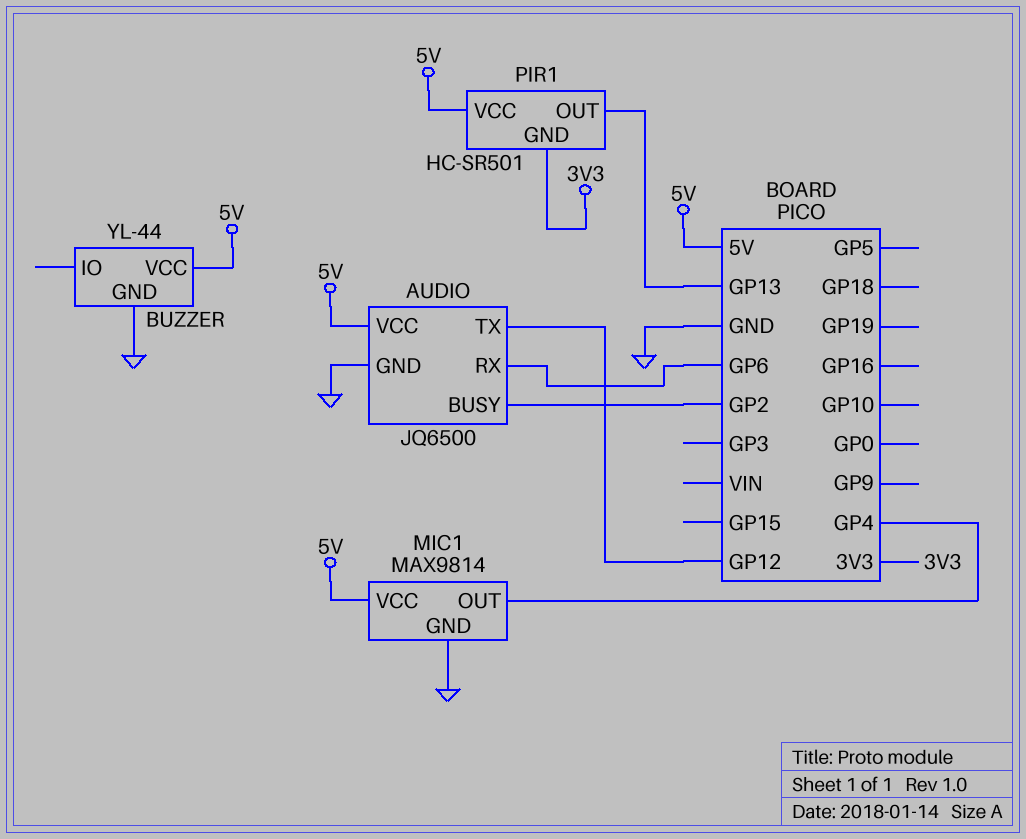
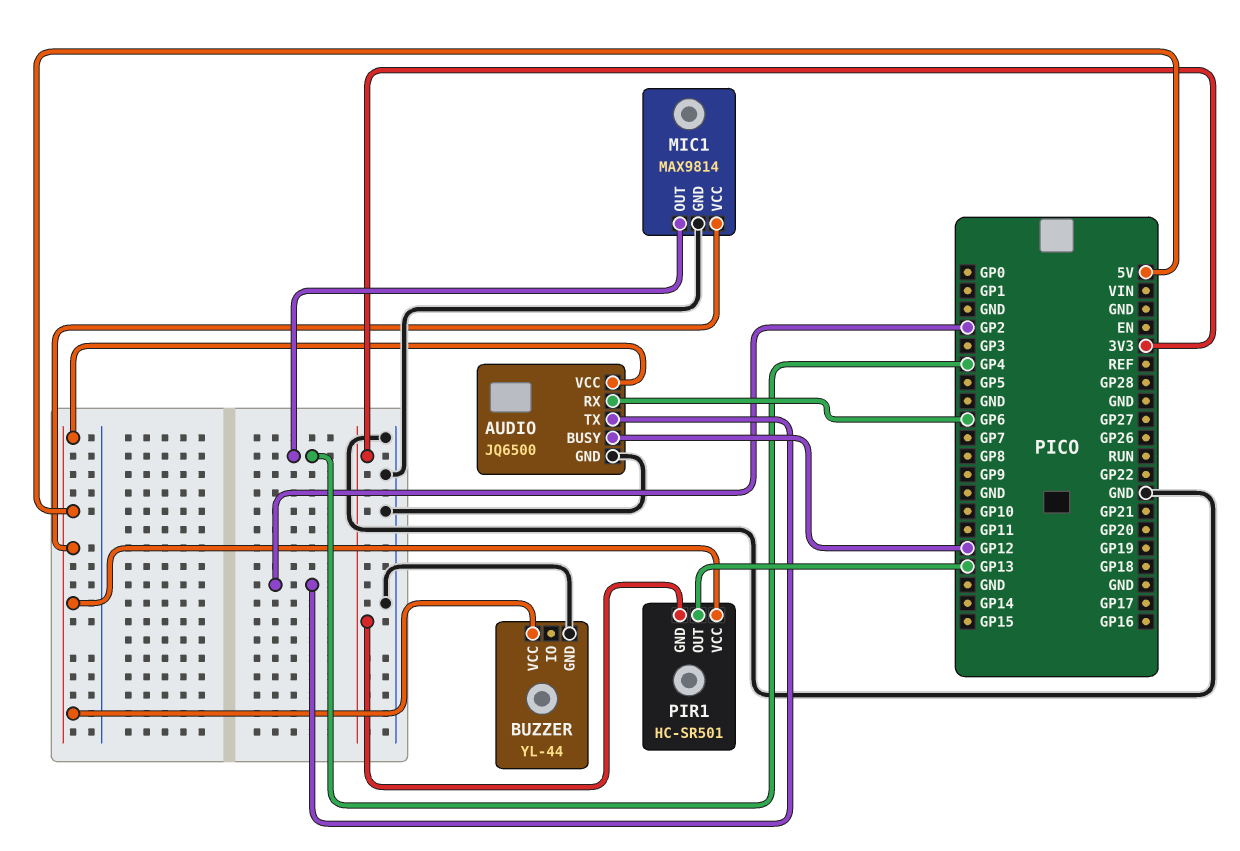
AUDIO pin BUSY: GP2 -> GP12
AUDIO pin TX: GP12 -> GP2

